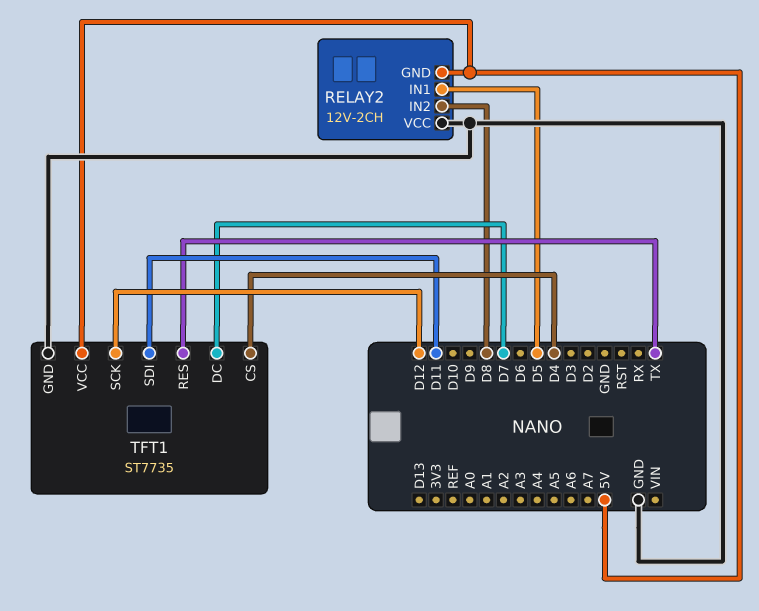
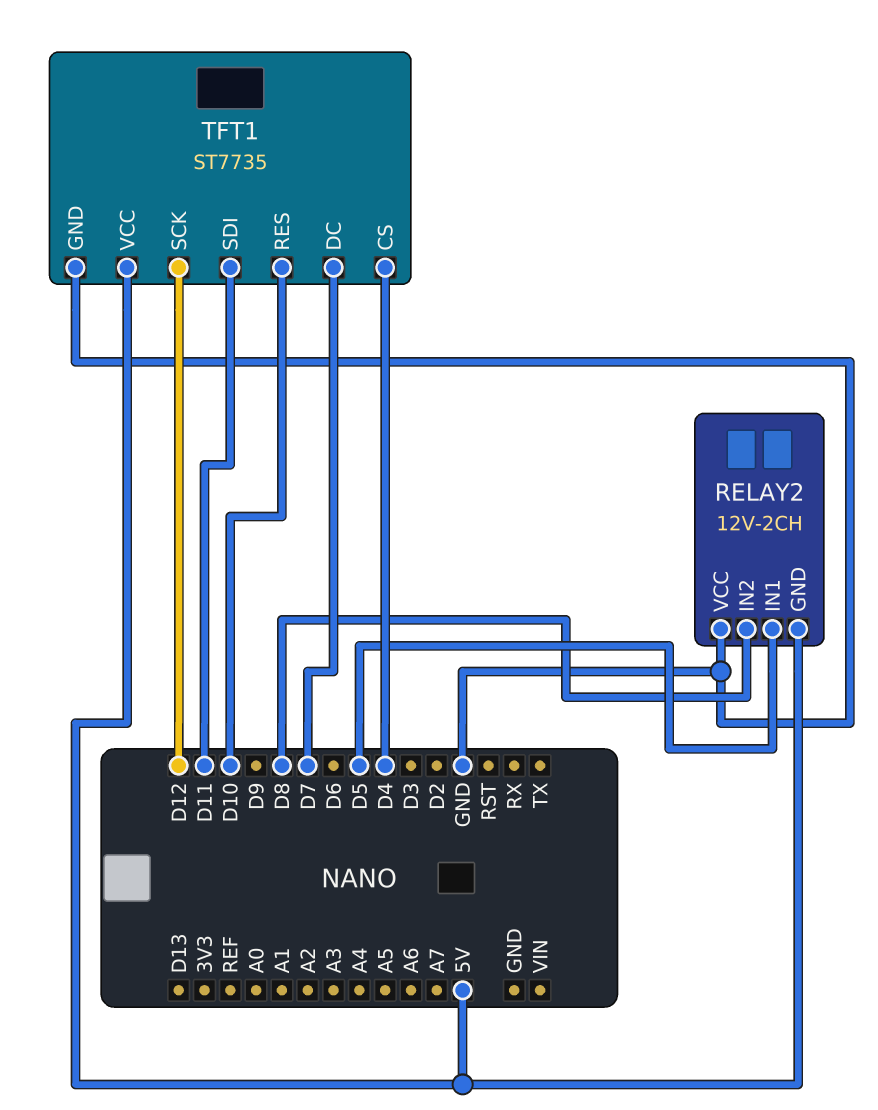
TFT1 pin RES: TX -> D10

